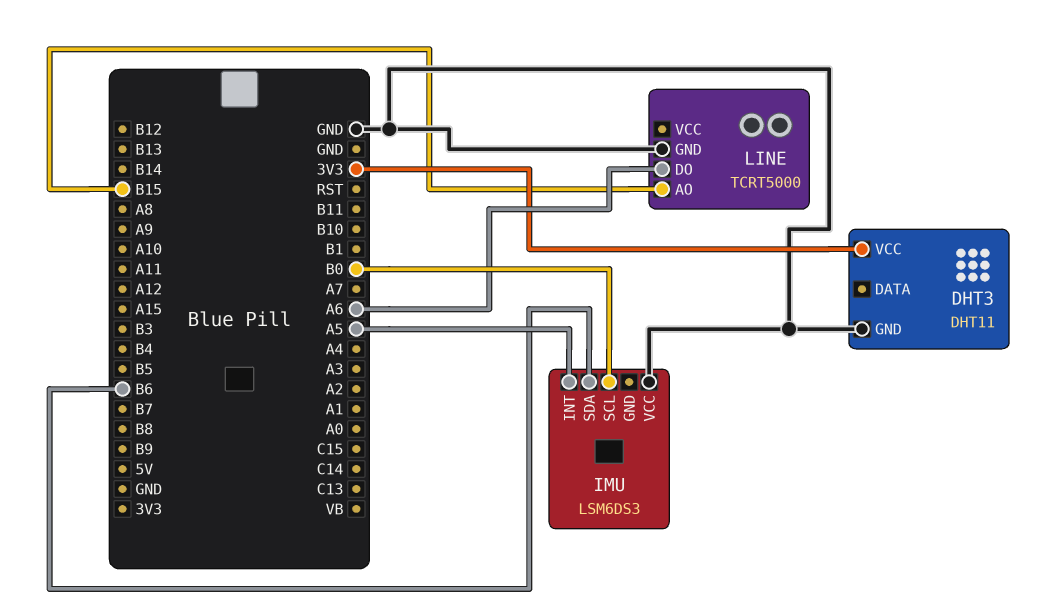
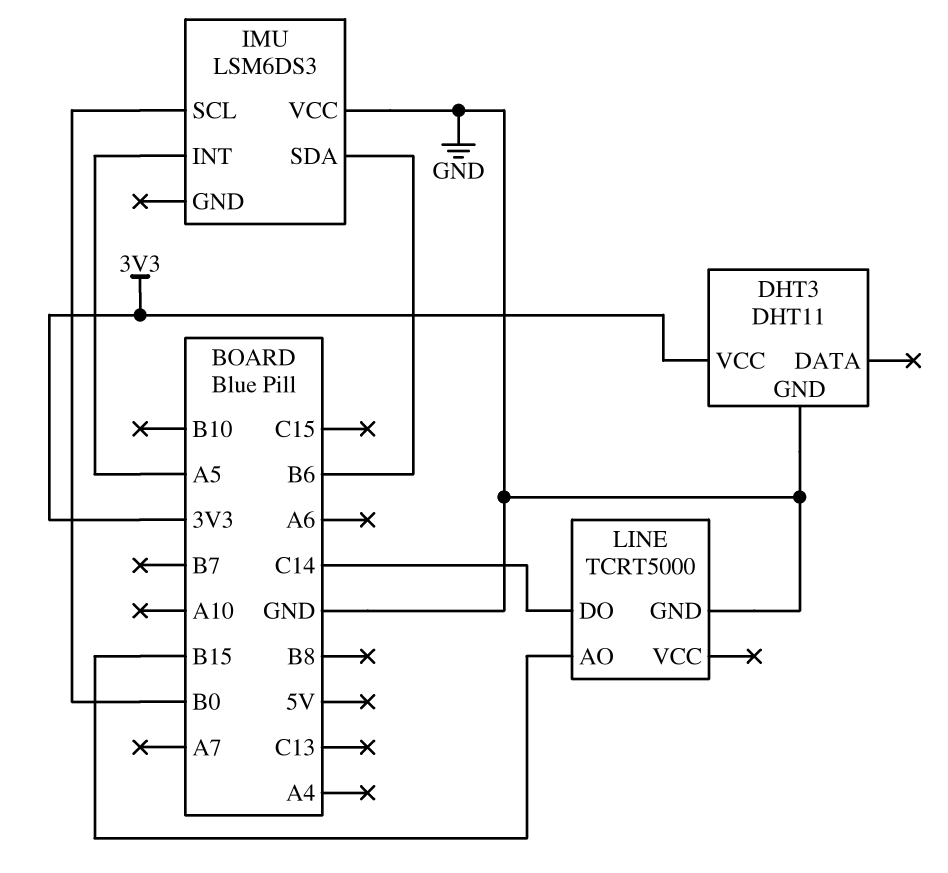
LINE pin DO: A6 -> C14

